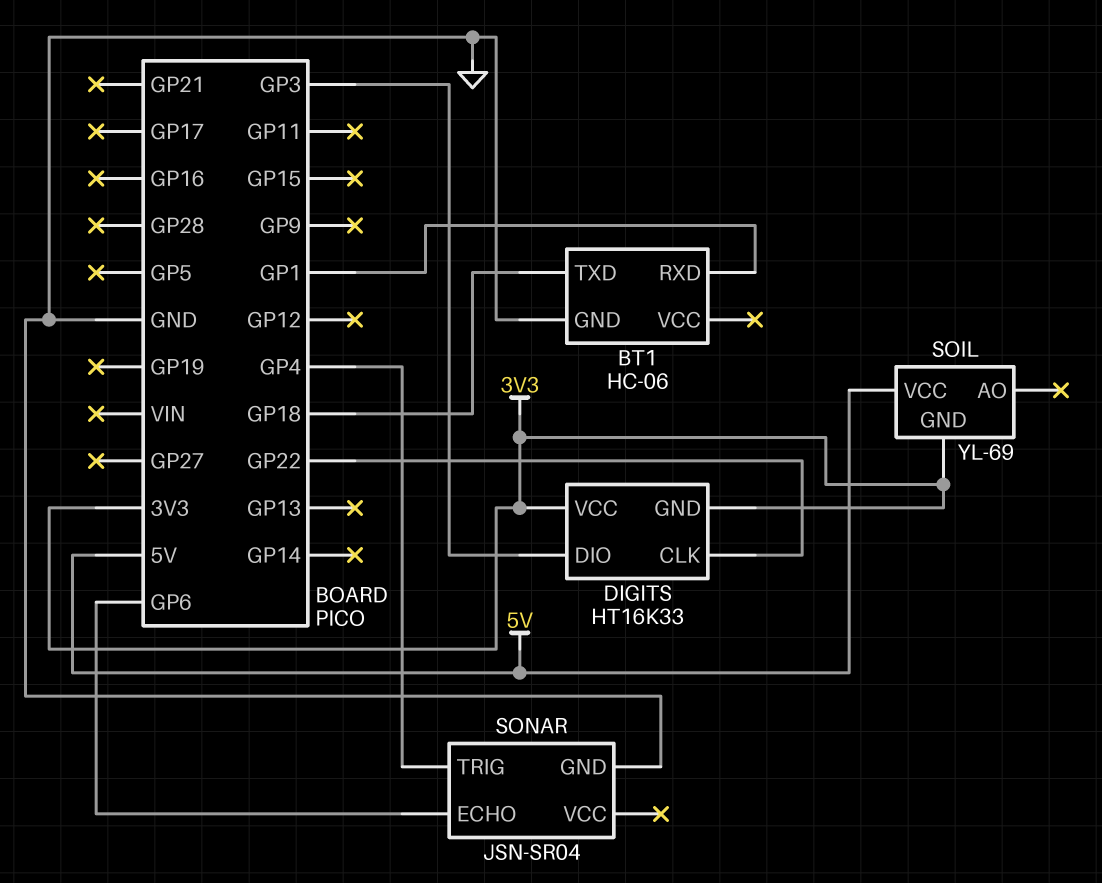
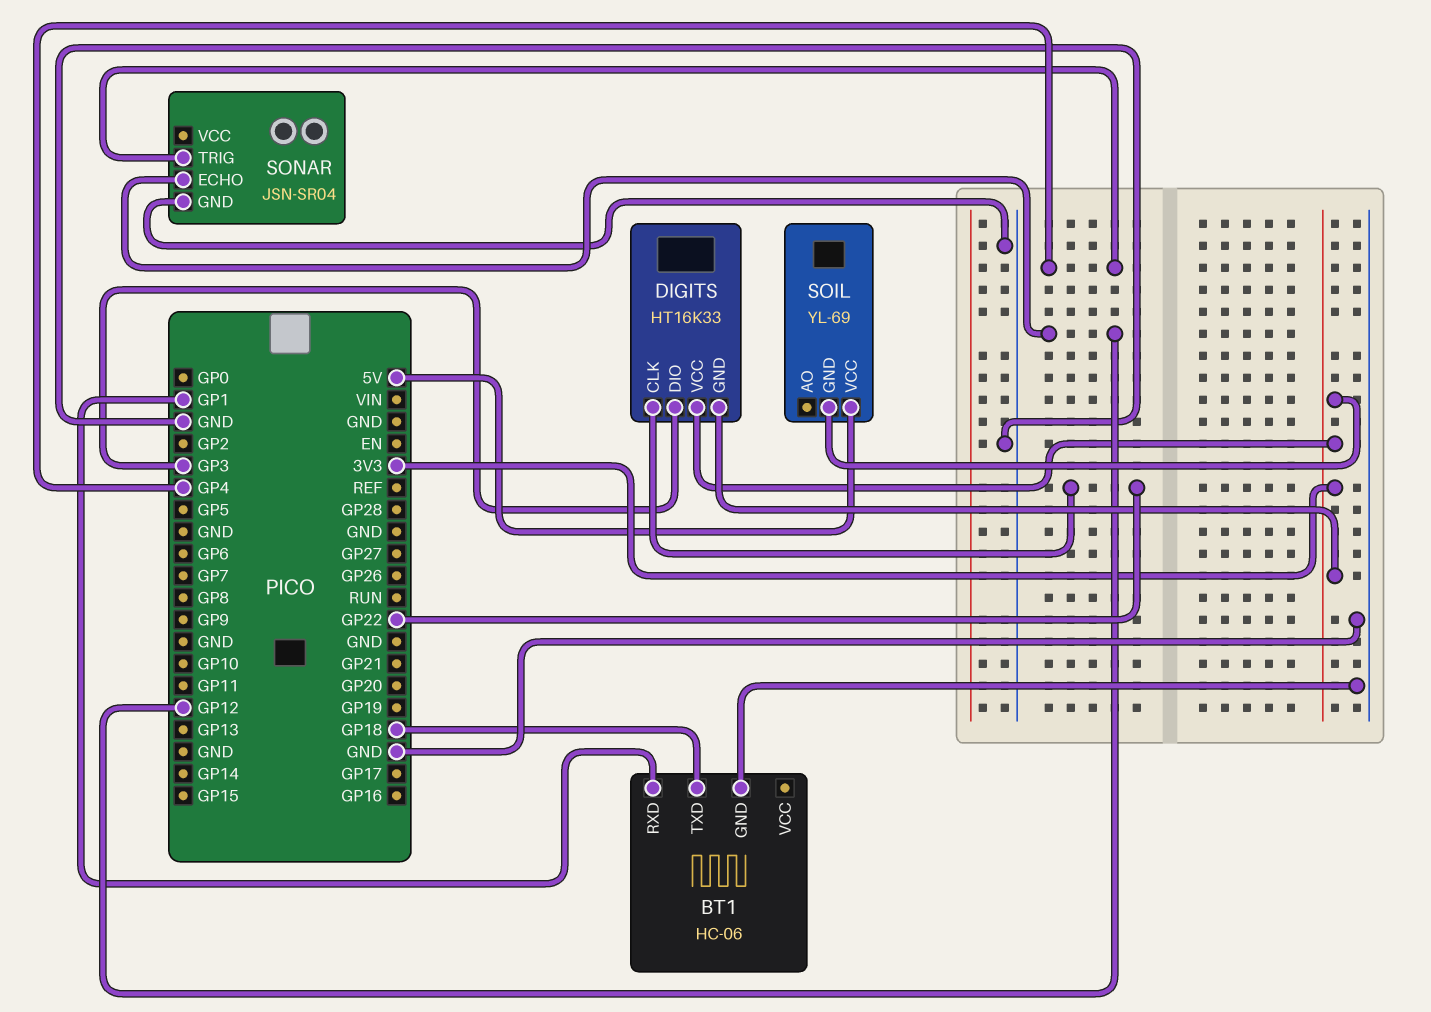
SONAR pin ECHO: GP6 -> GP12

